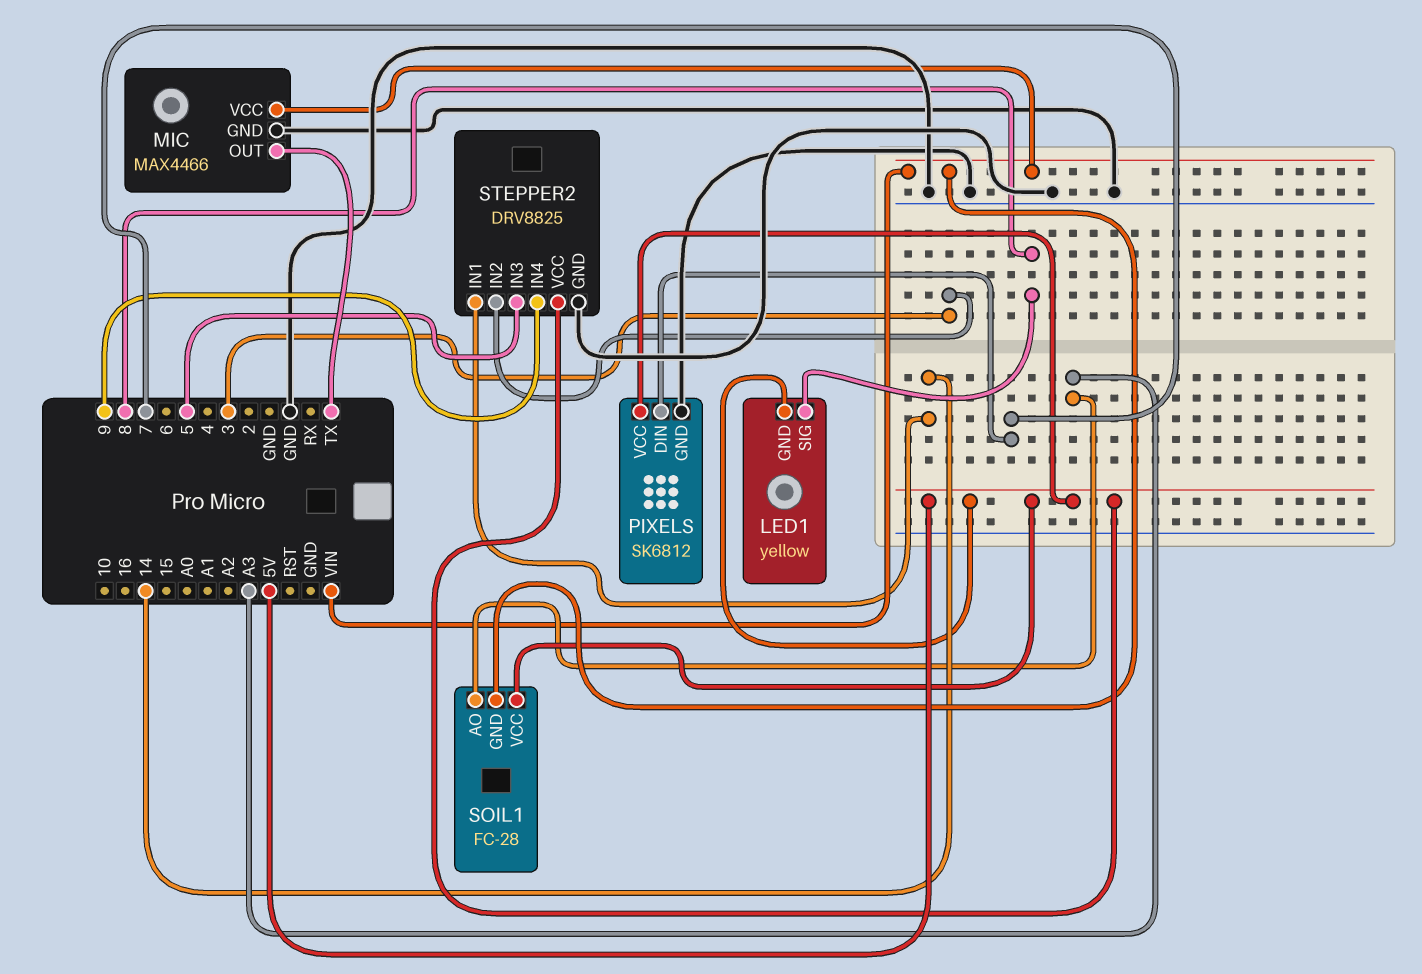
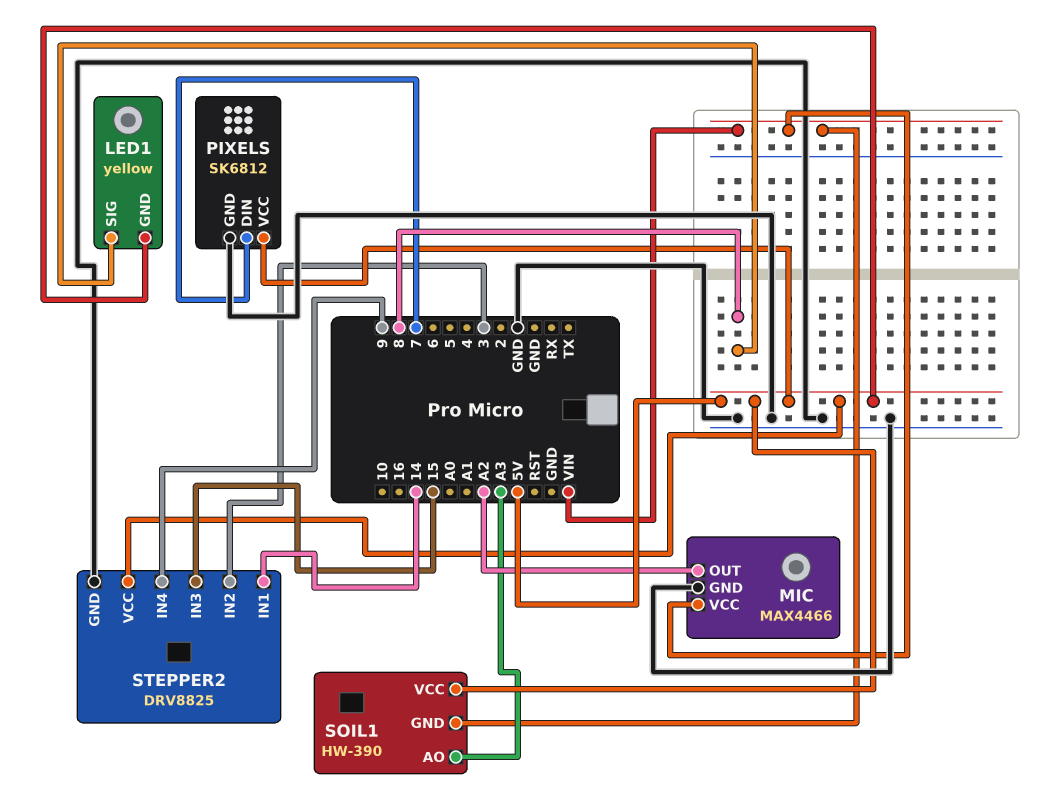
MIC pin OUT: TX -> A2
SOIL1: FC-28 -> HW-390
STEPPER2 pin IN3: 5 -> 15

